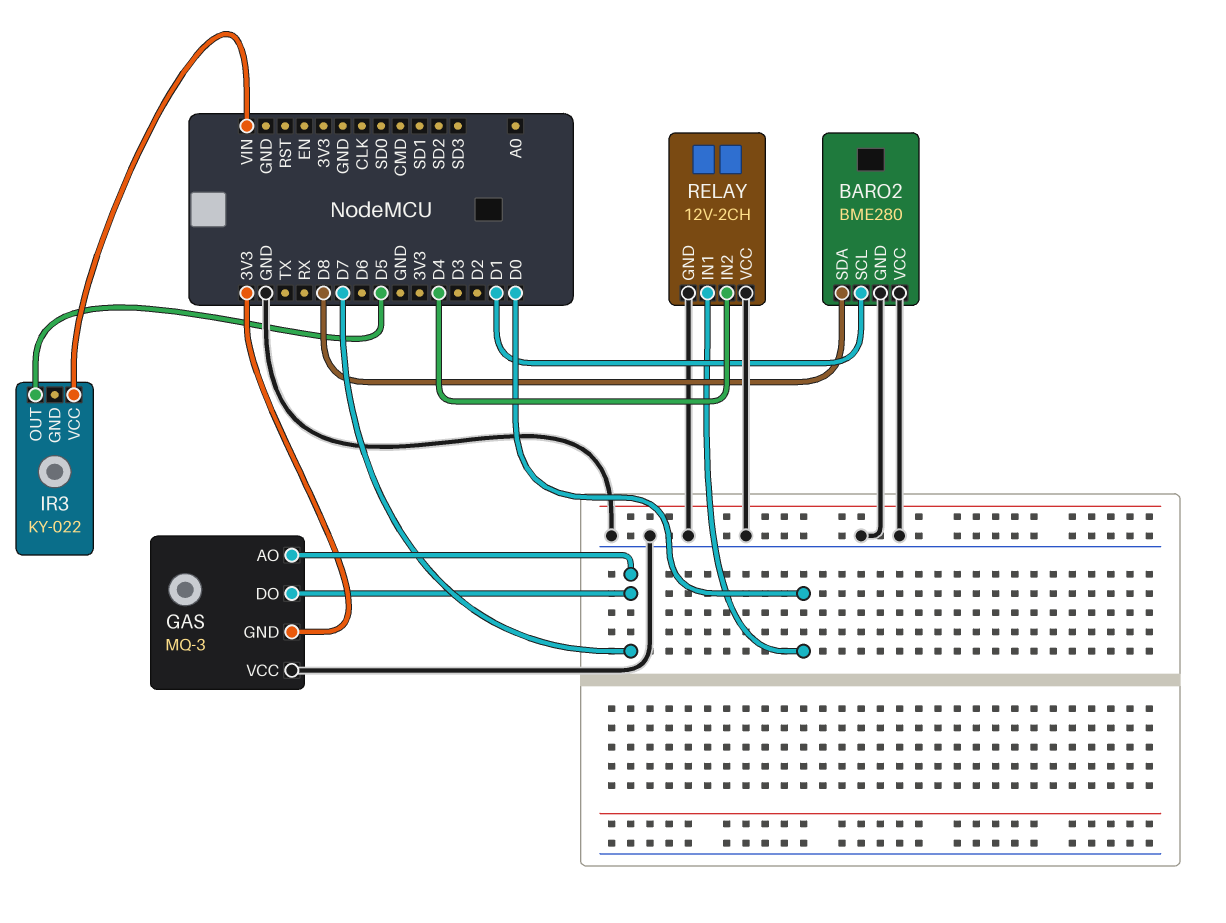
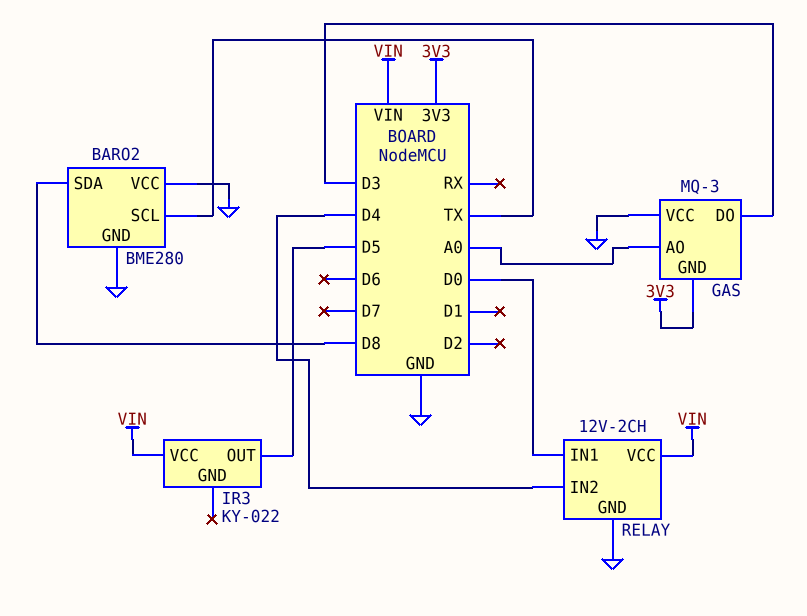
BARO2 pin SCL: D1 -> TX
GAS pin AO: D7 -> A0
GAS pin DO: D7 -> D3
RELAY pin VCC: GND -> VIN

